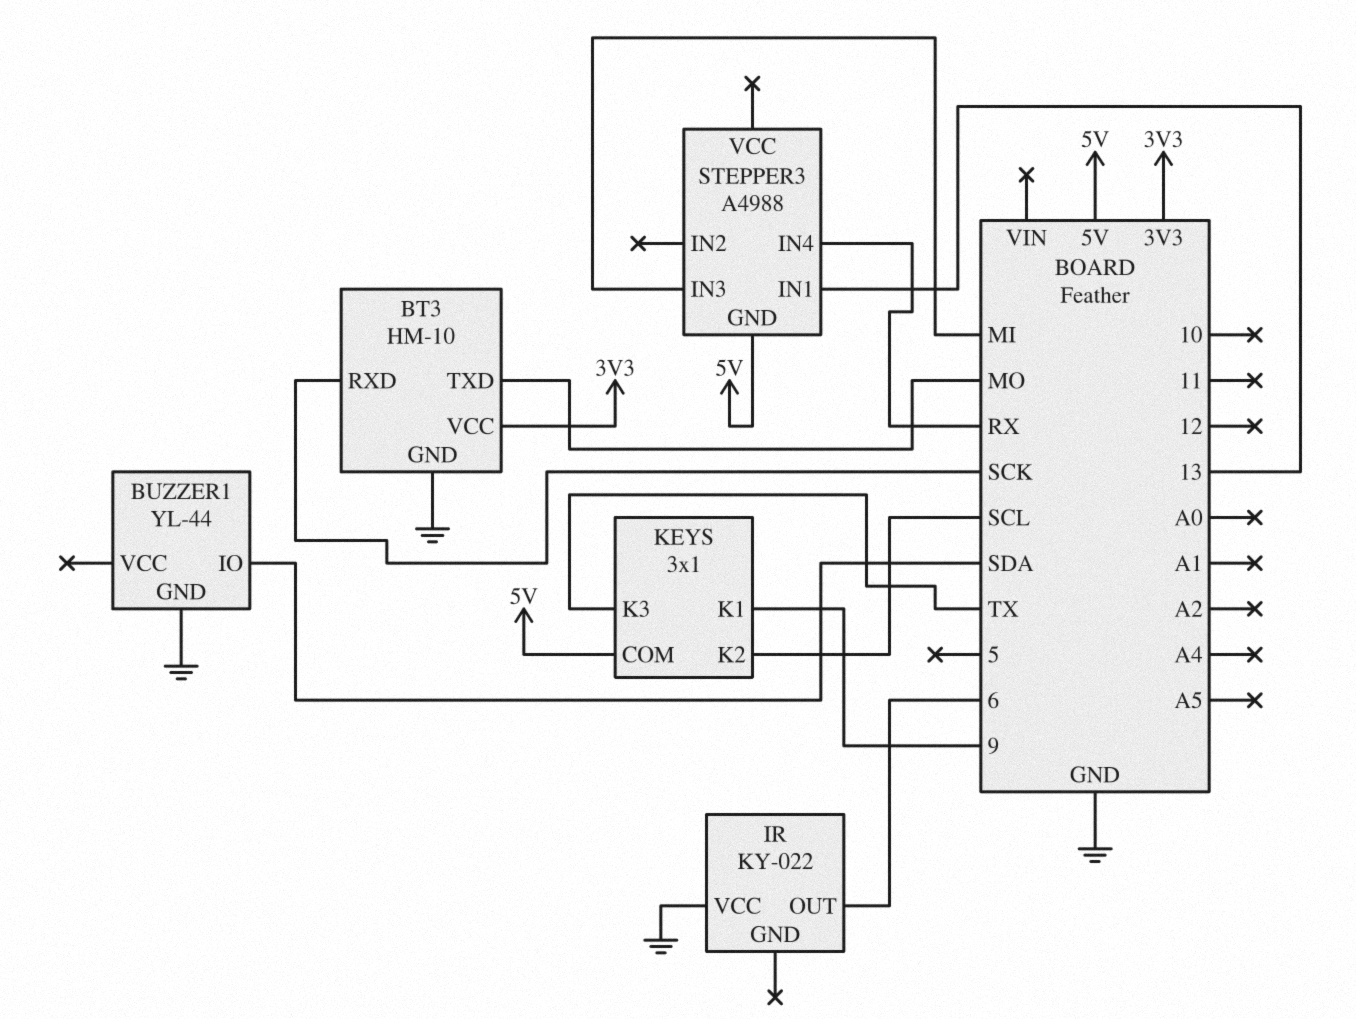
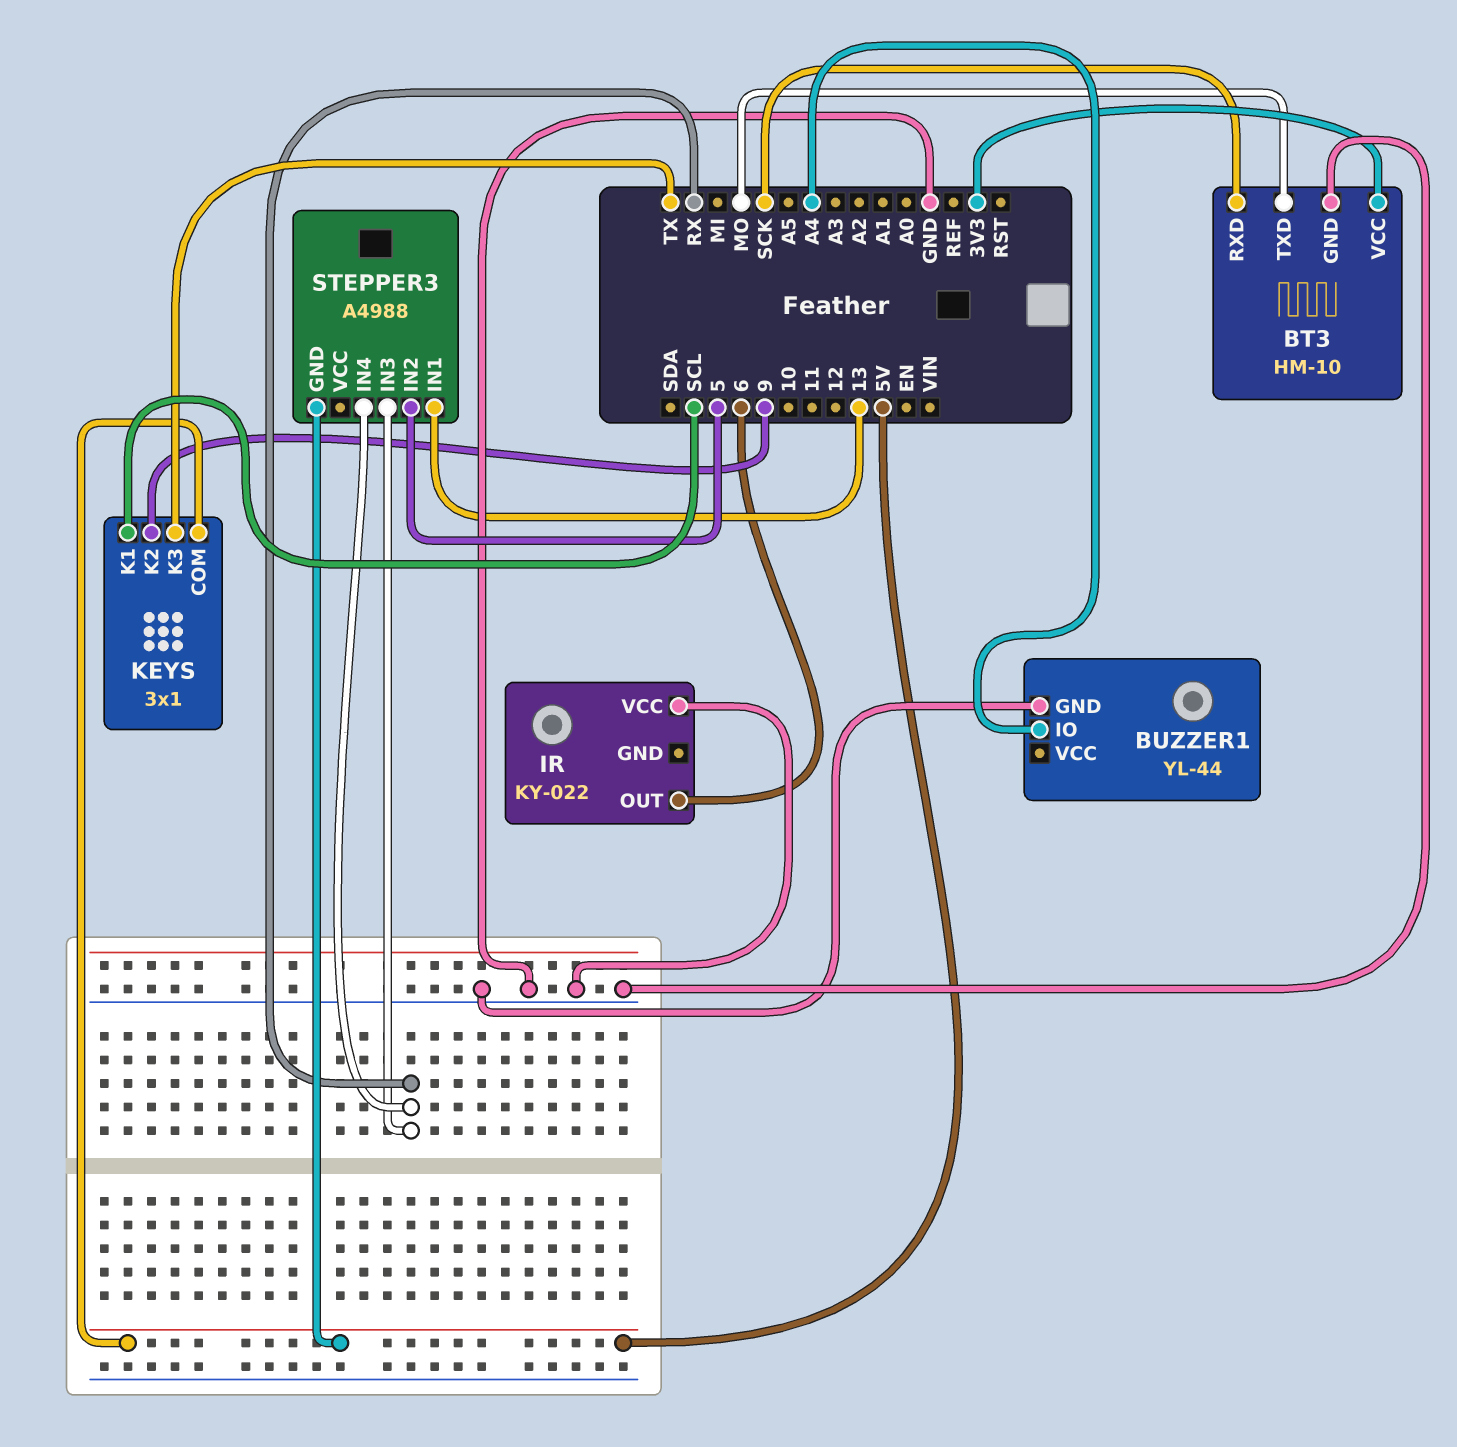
BUZZER1 pin IO: SDA -> A4
KEYS pin K1: 9 -> SCL
KEYS pin K2: SCL -> 9
STEPPER3 pin IN2: none -> 5
STEPPER3 pin IN3: MI -> RX

